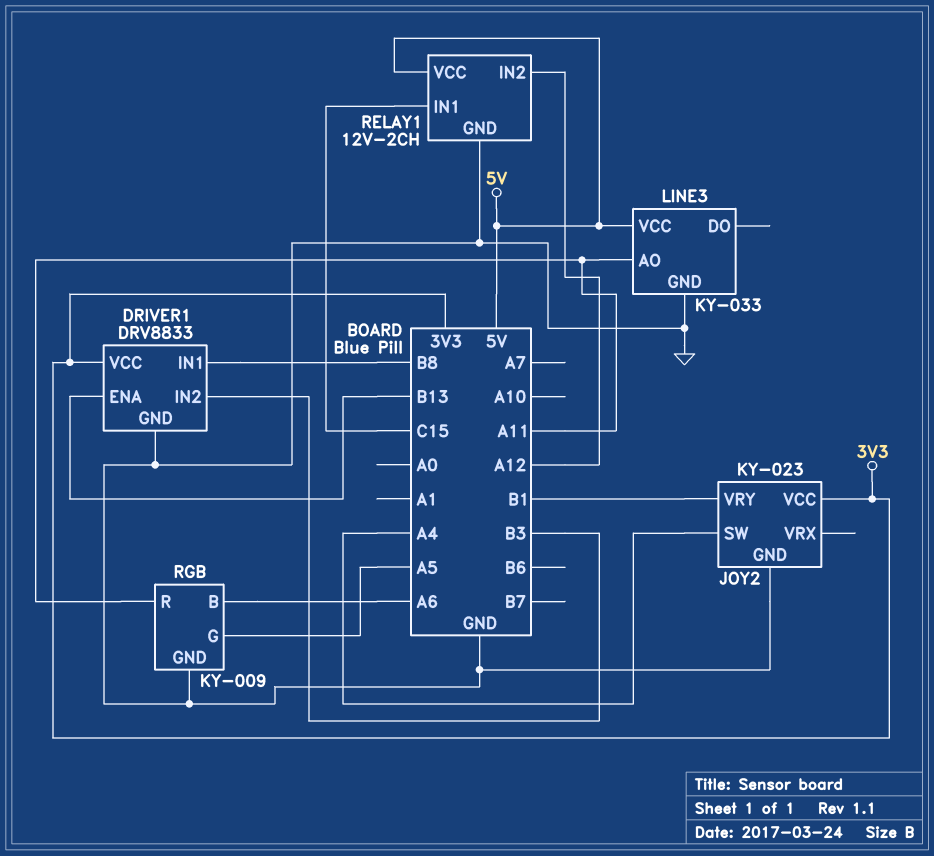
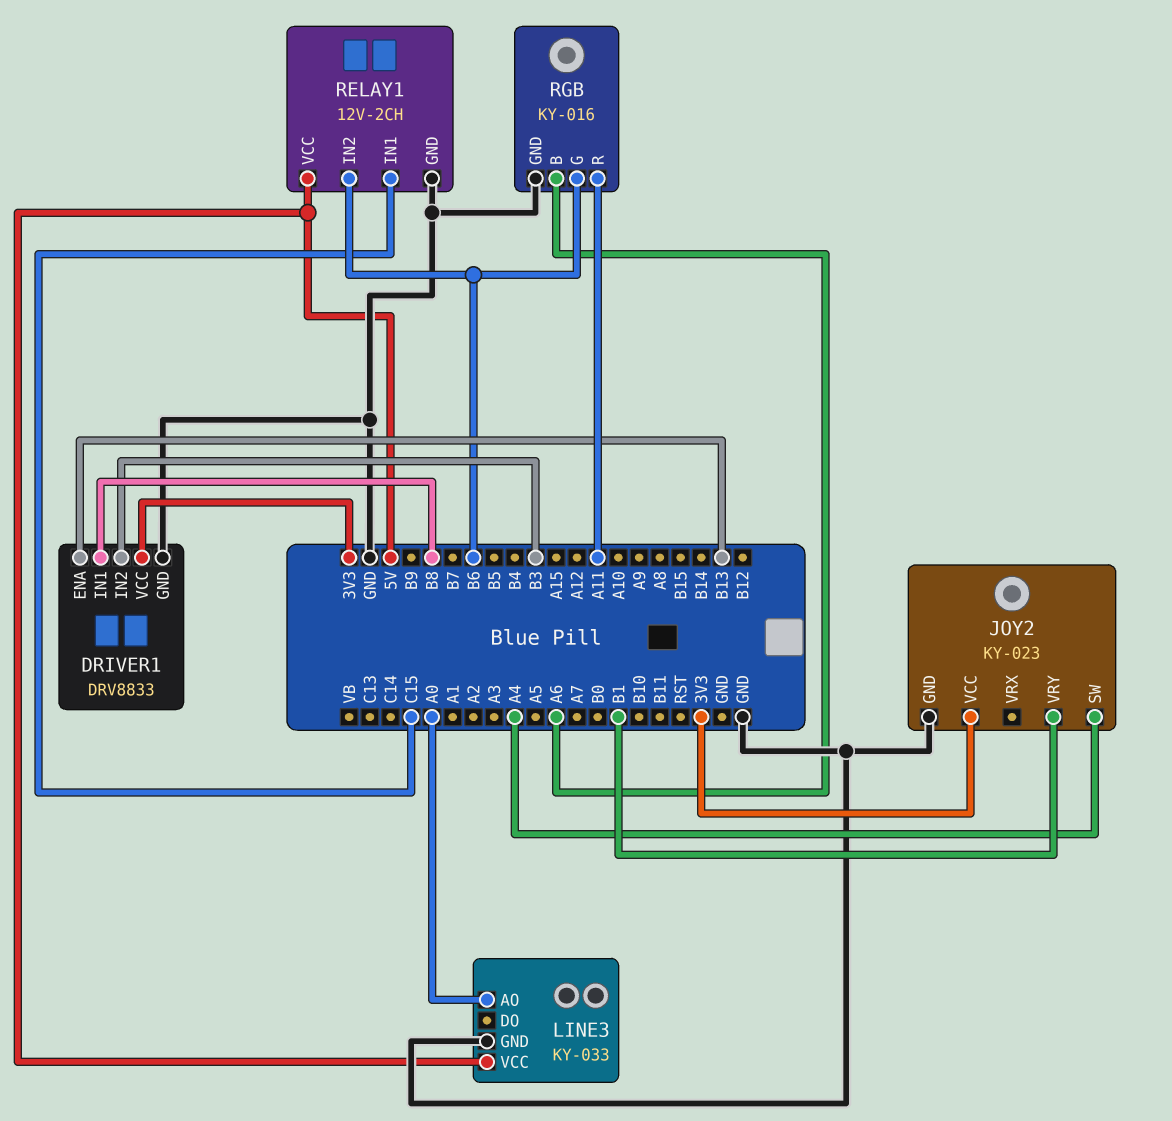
LINE3 pin AO: A11 -> A0
RELAY1 pin IN2: A12 -> B6
RGB: KY-009 -> KY-016
RGB pin G: A5 -> B6

